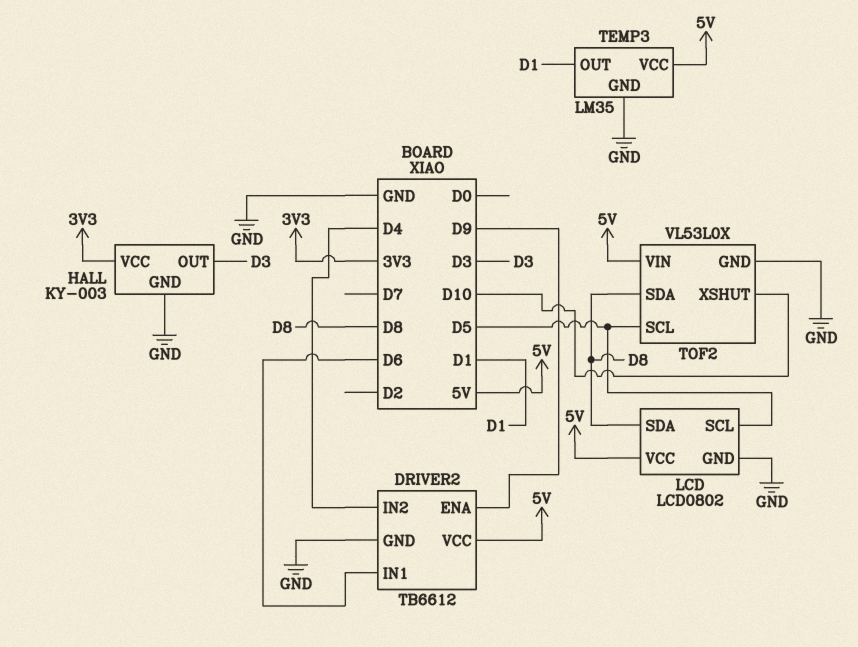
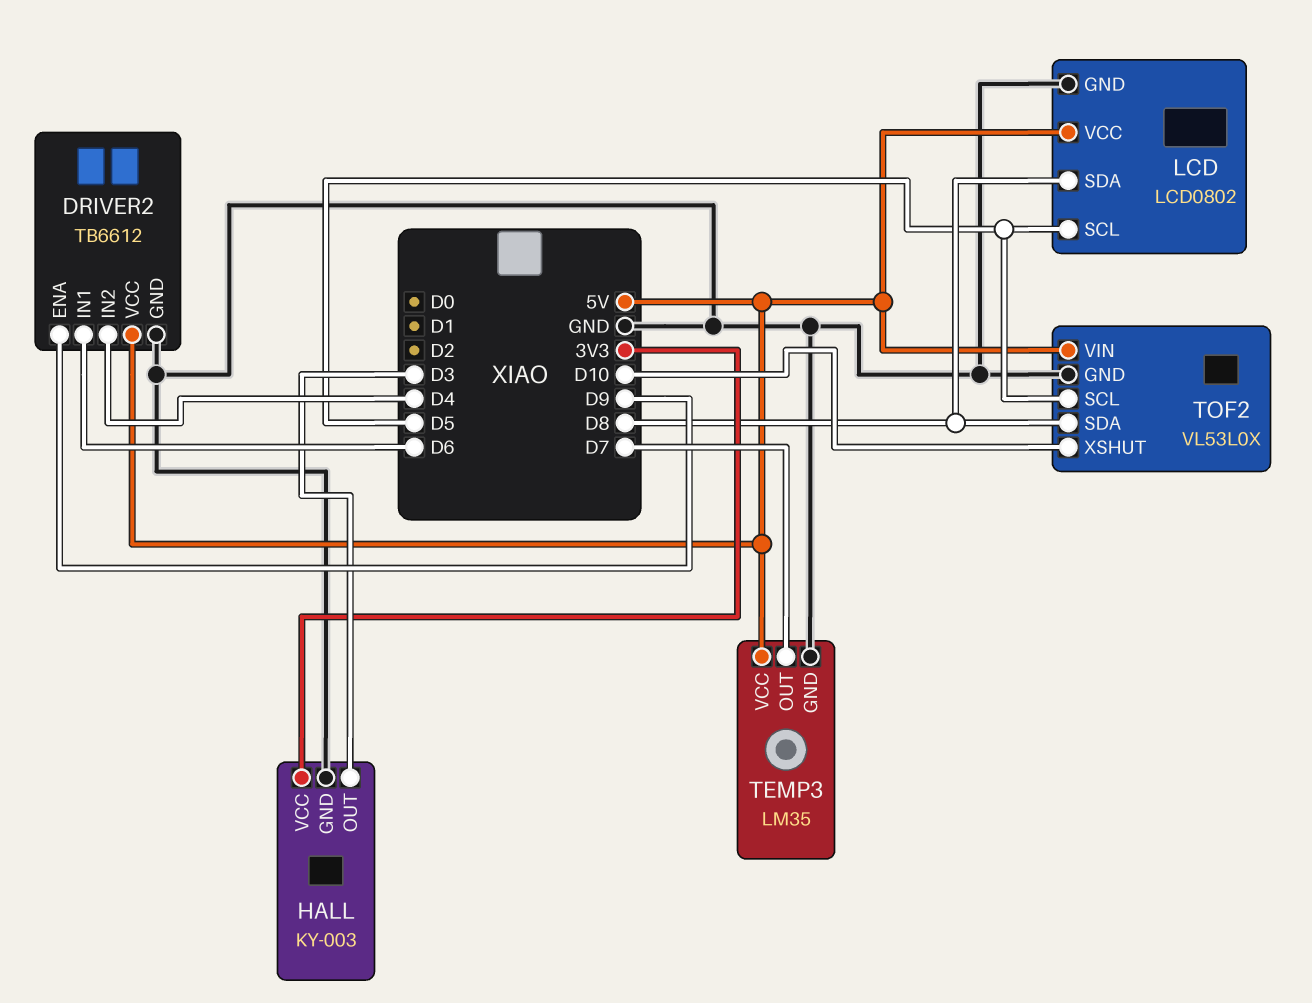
TEMP3 pin OUT: D1 -> D7

